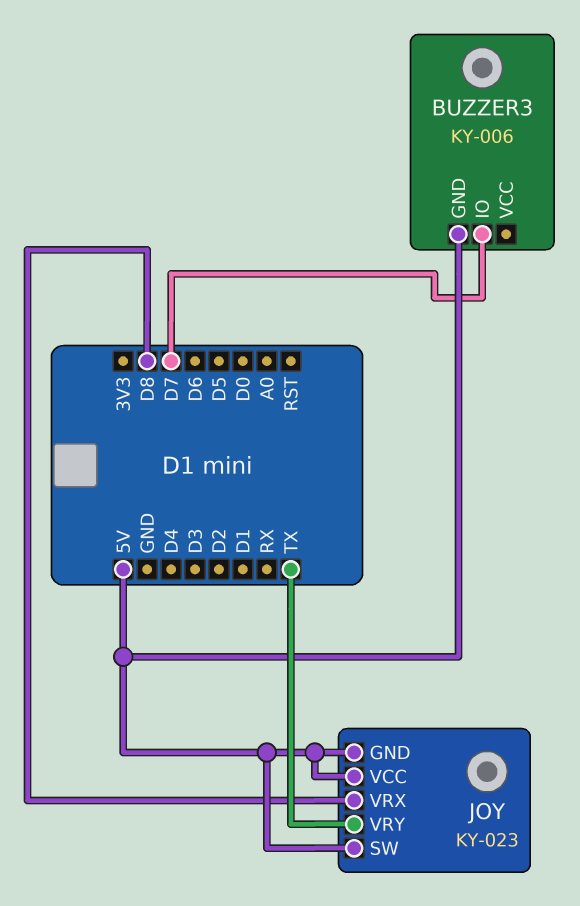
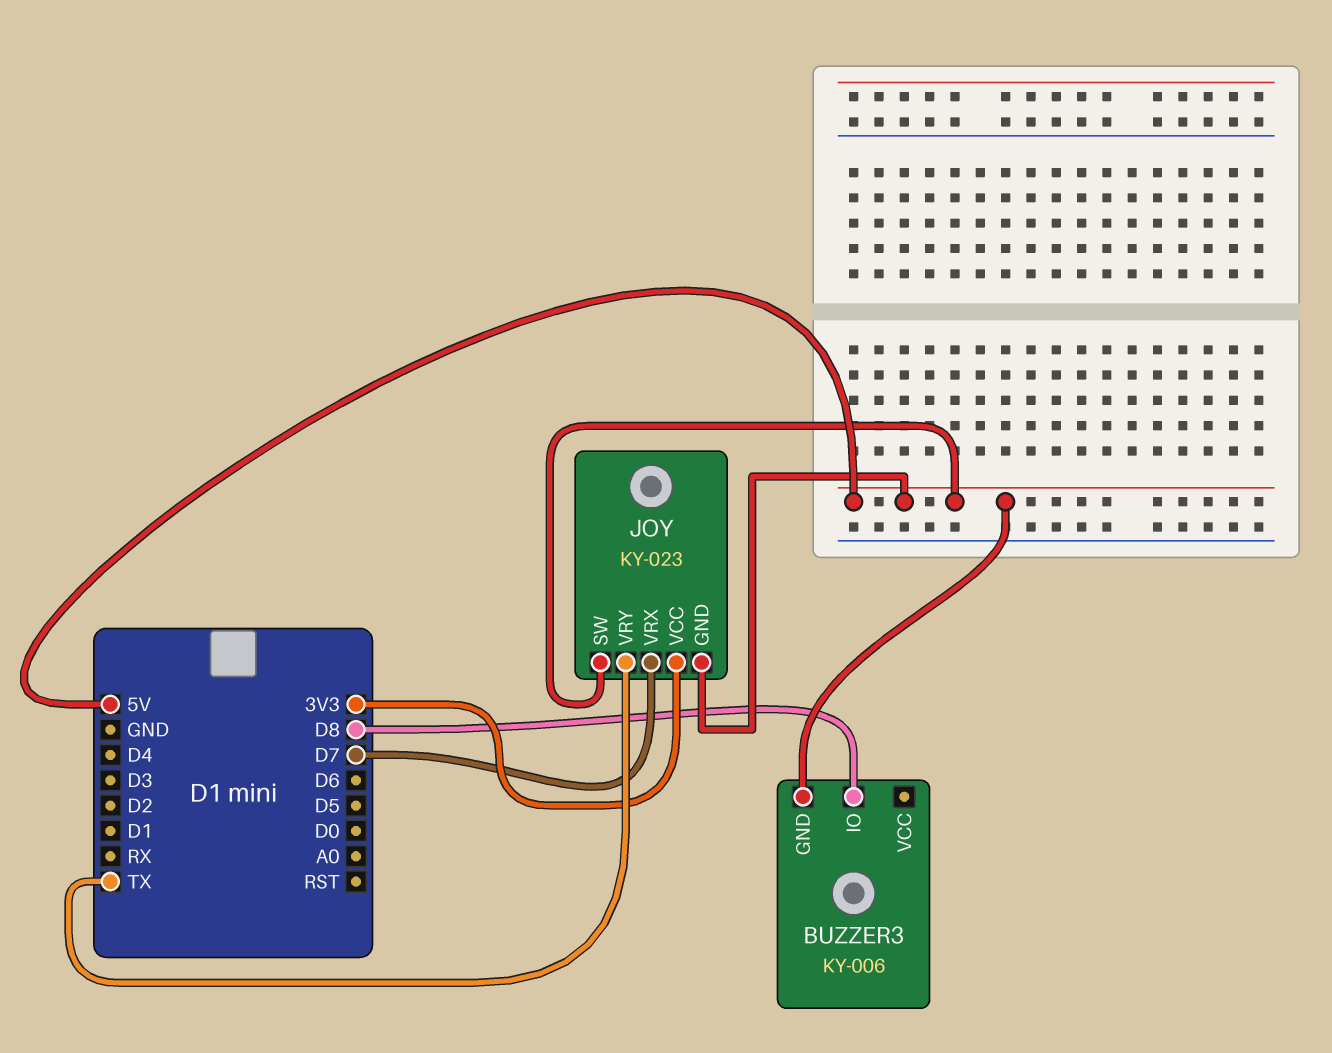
BUZZER3 pin IO: D7 -> D8
JOY pin VCC: 5V -> 3V3
JOY pin VRX: D8 -> D7

